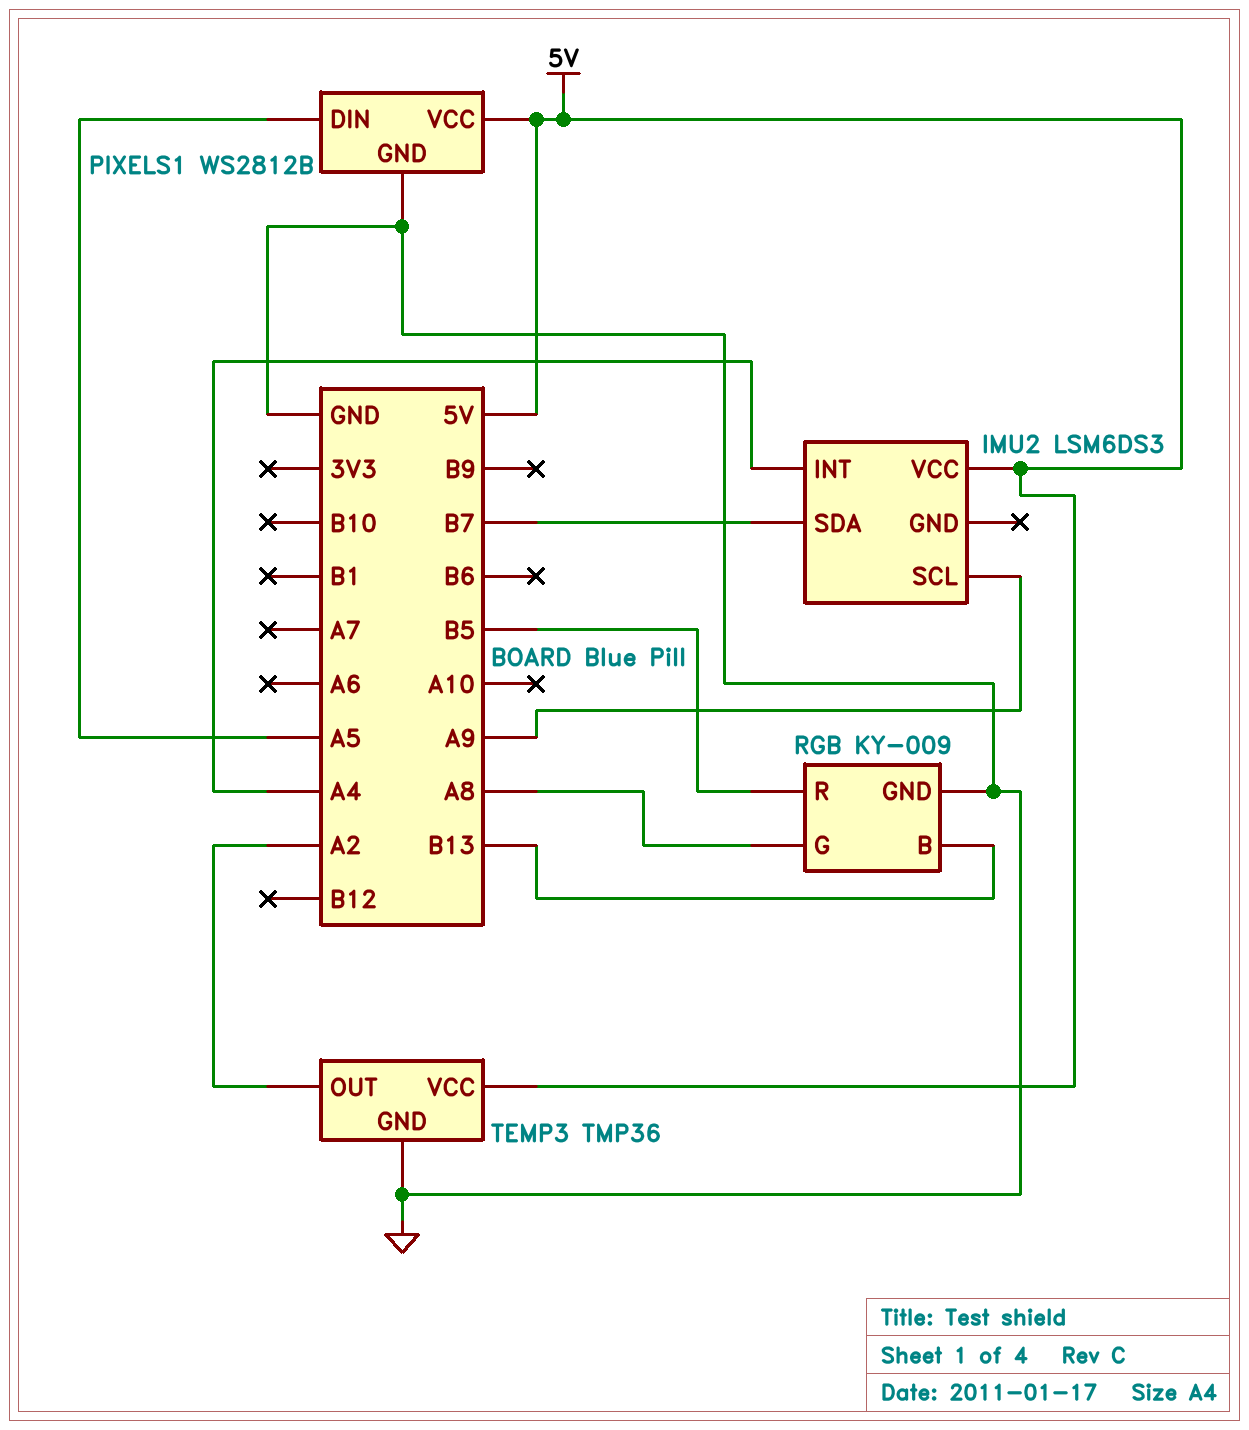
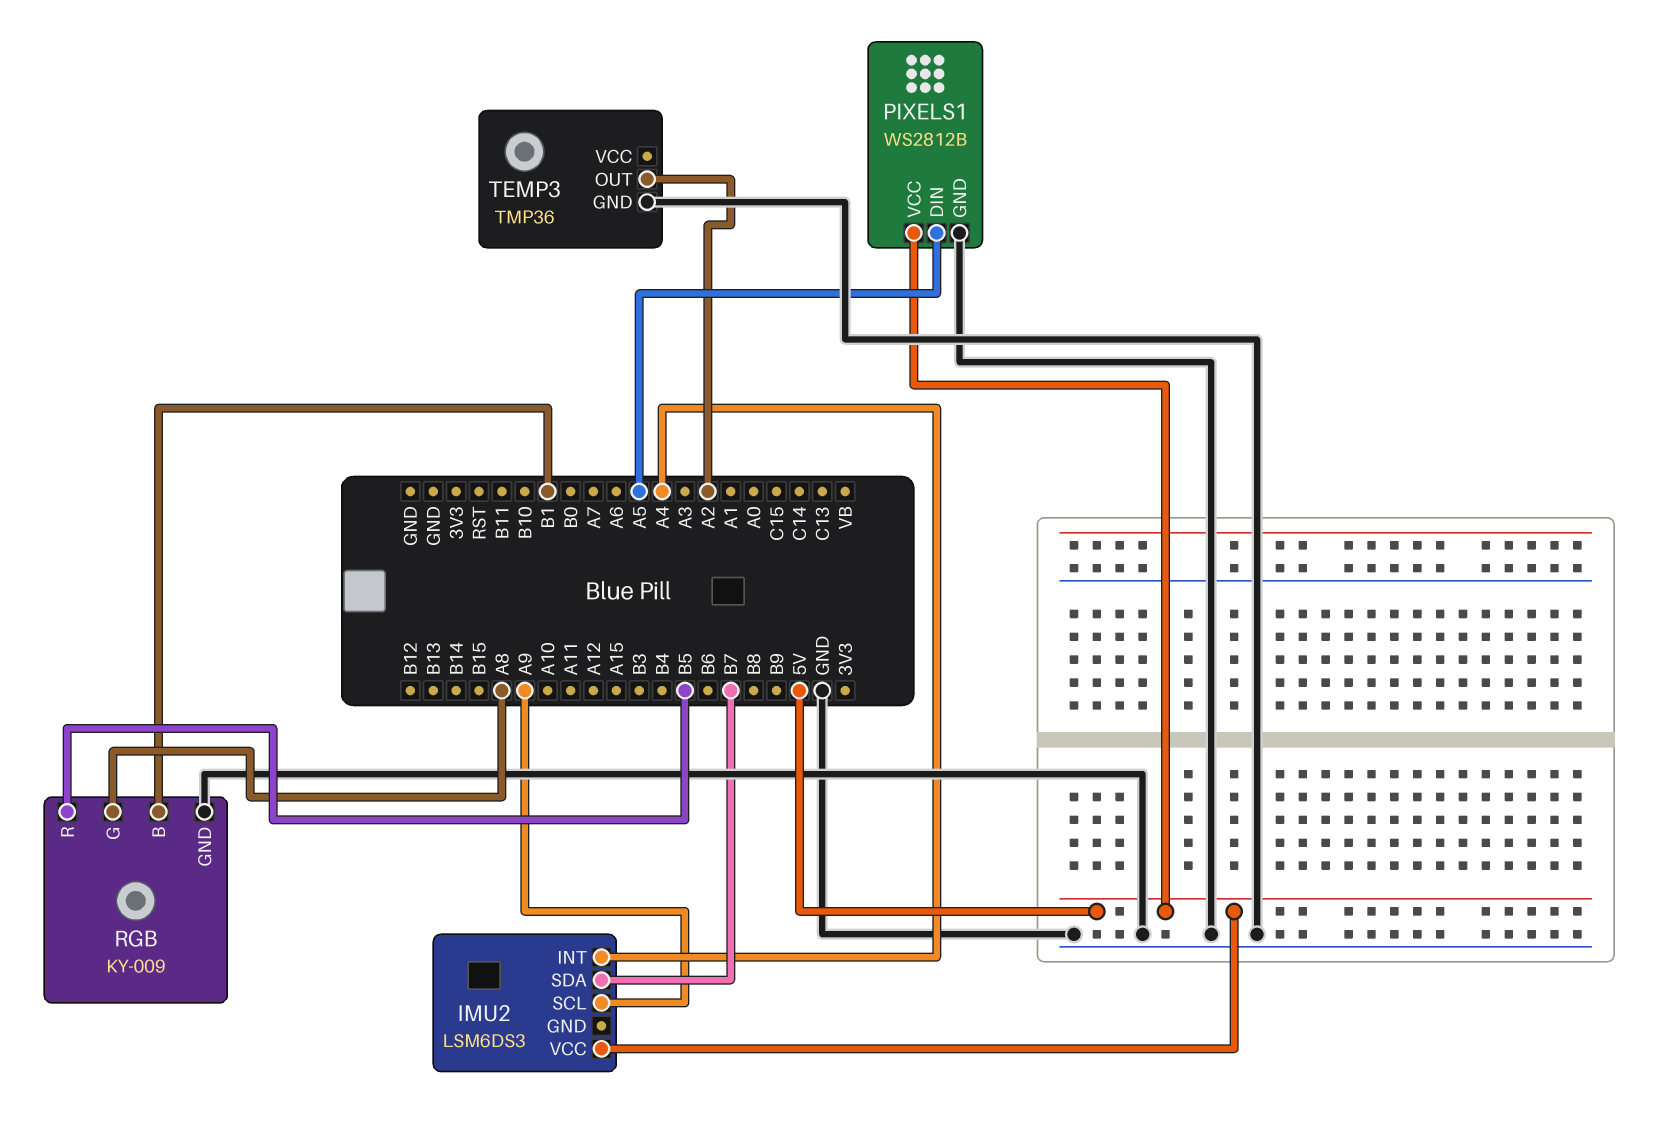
RGB pin B: B13 -> B1
TEMP3 pin VCC: 5V -> none

